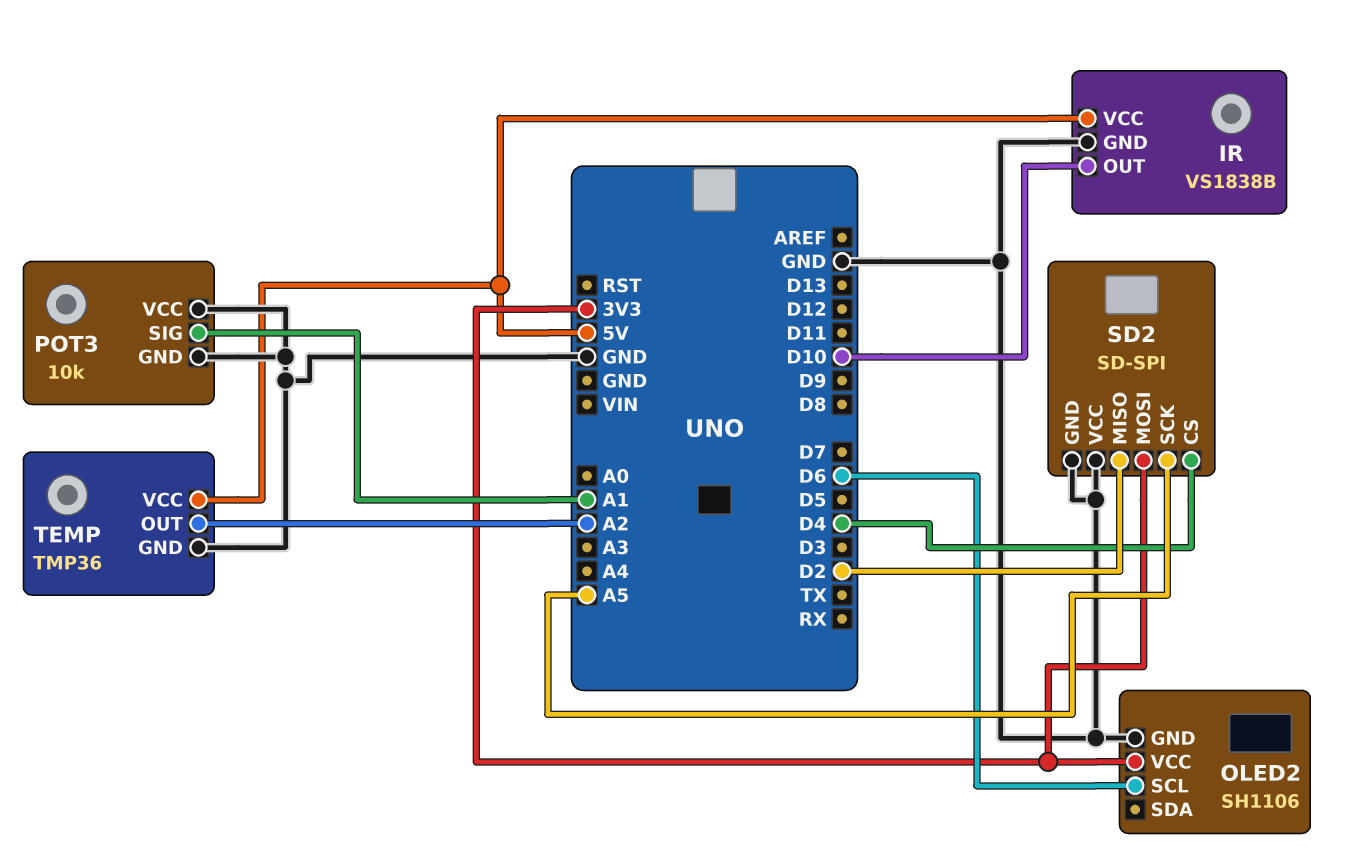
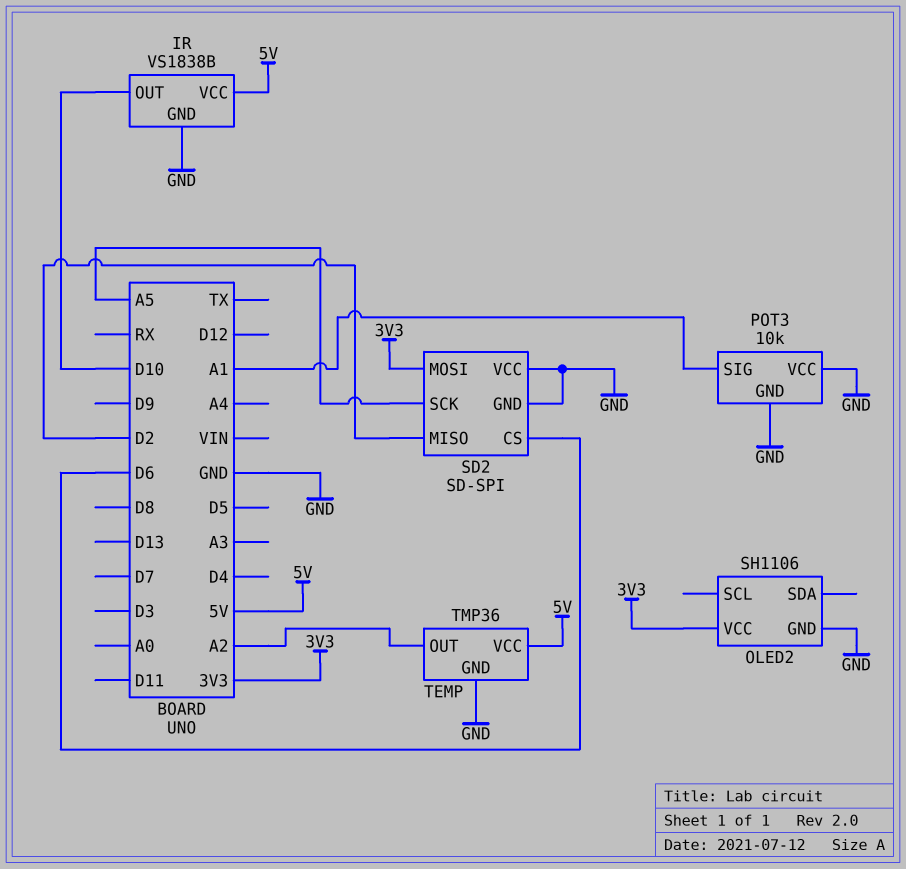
OLED2 pin SCL: D6 -> none
SD2 pin CS: D4 -> D6

